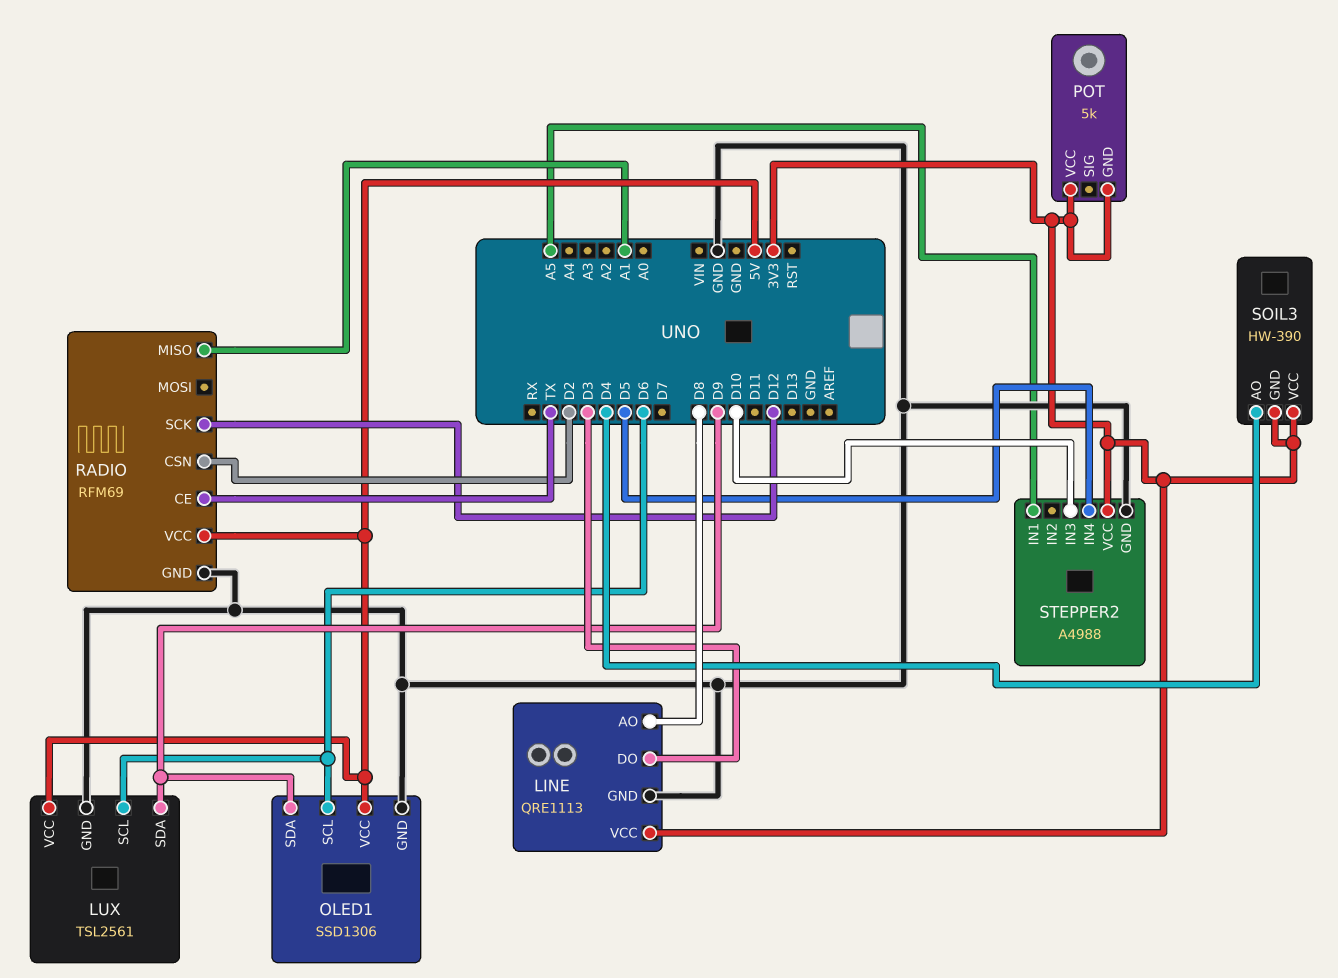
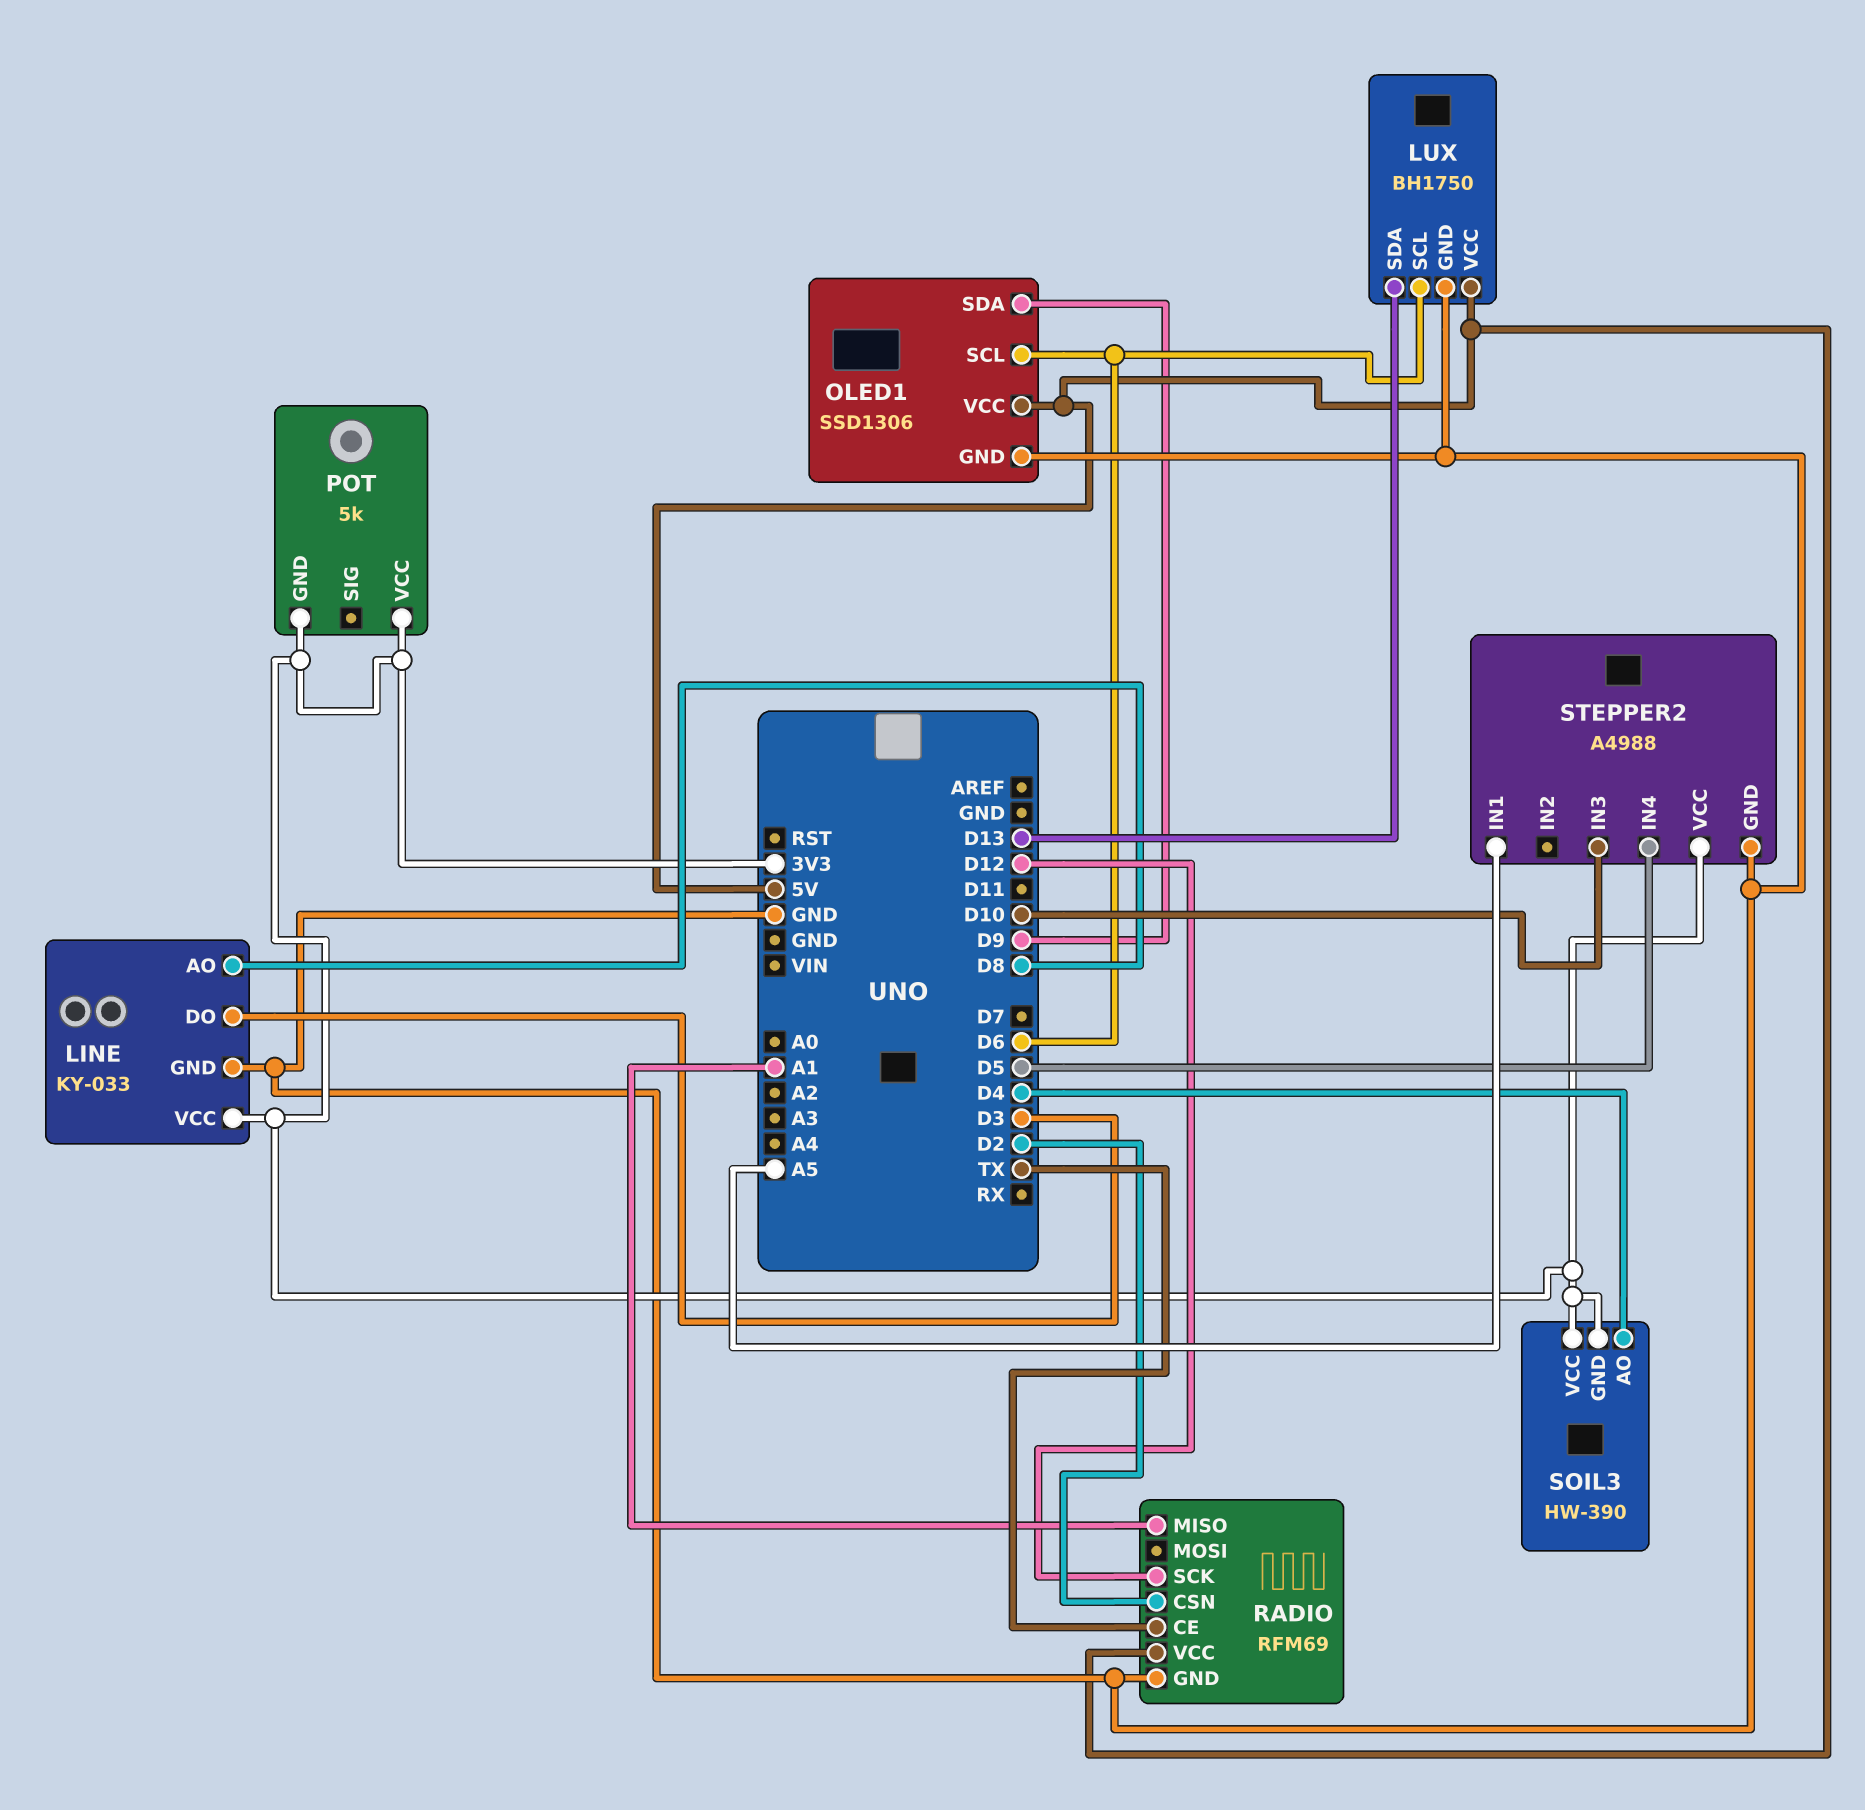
LINE: QRE1113 -> KY-033
LUX: TSL2561 -> BH1750
LUX pin SDA: D9 -> D13

